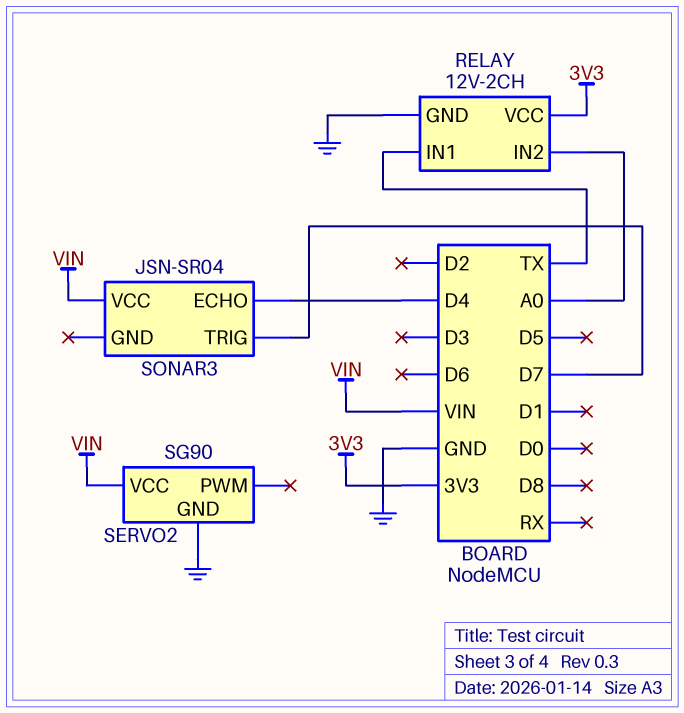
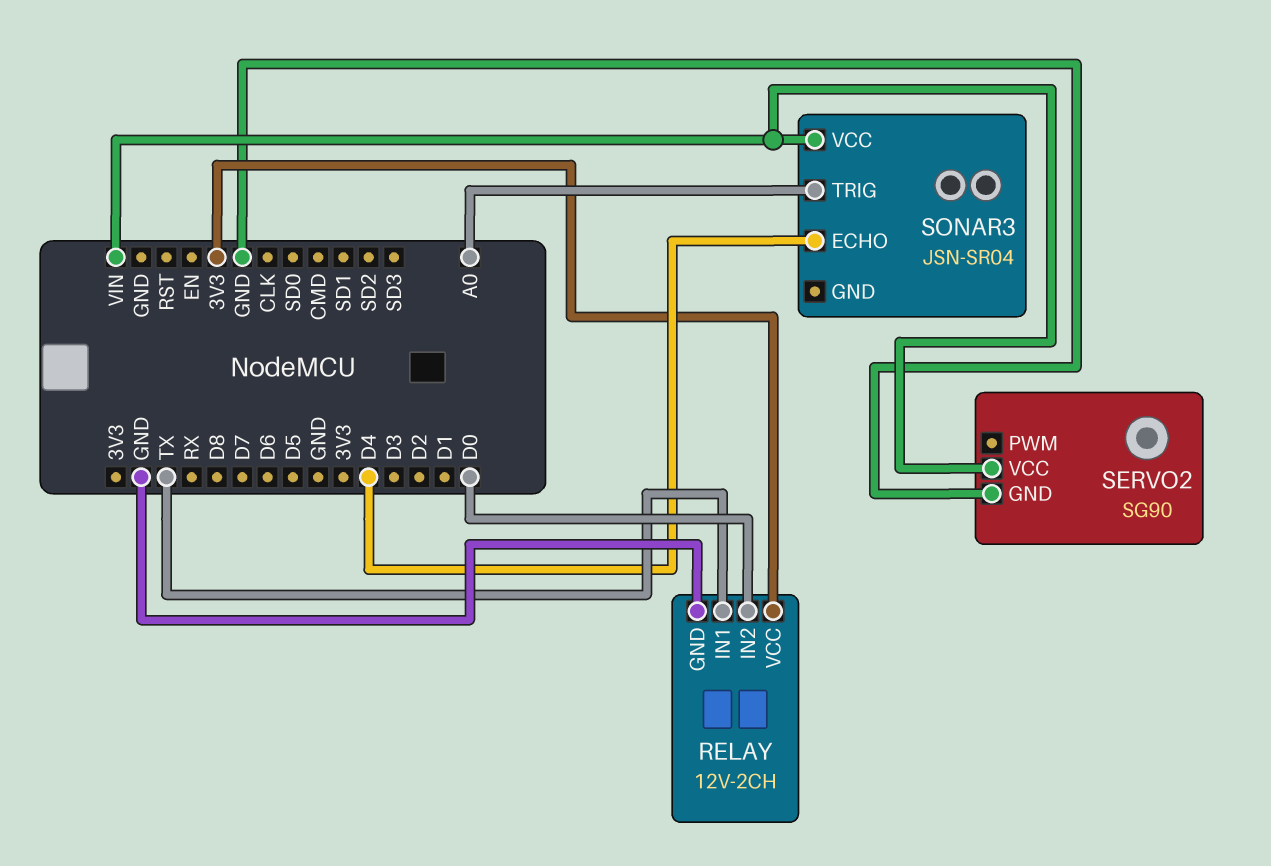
RELAY pin IN2: A0 -> D0
SONAR3 pin TRIG: D7 -> A0

